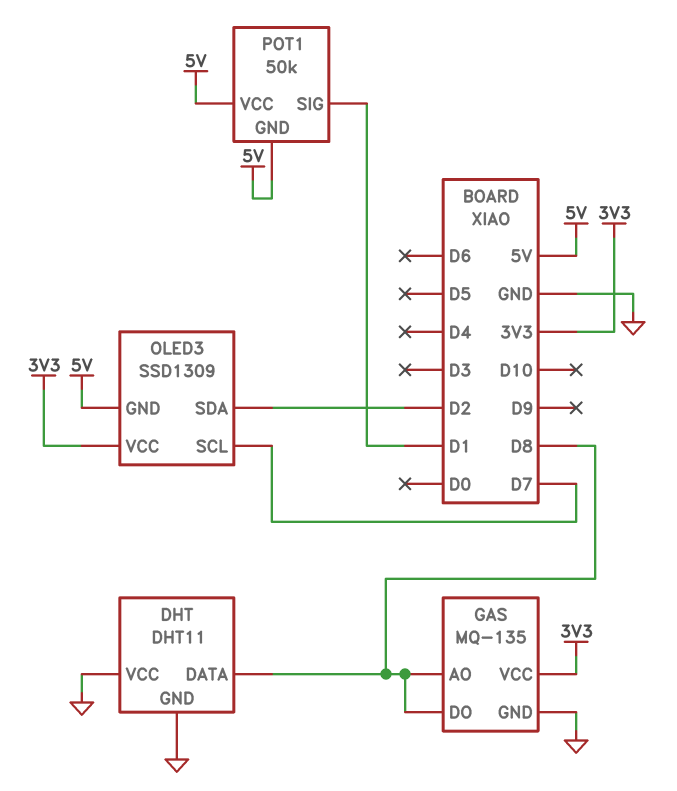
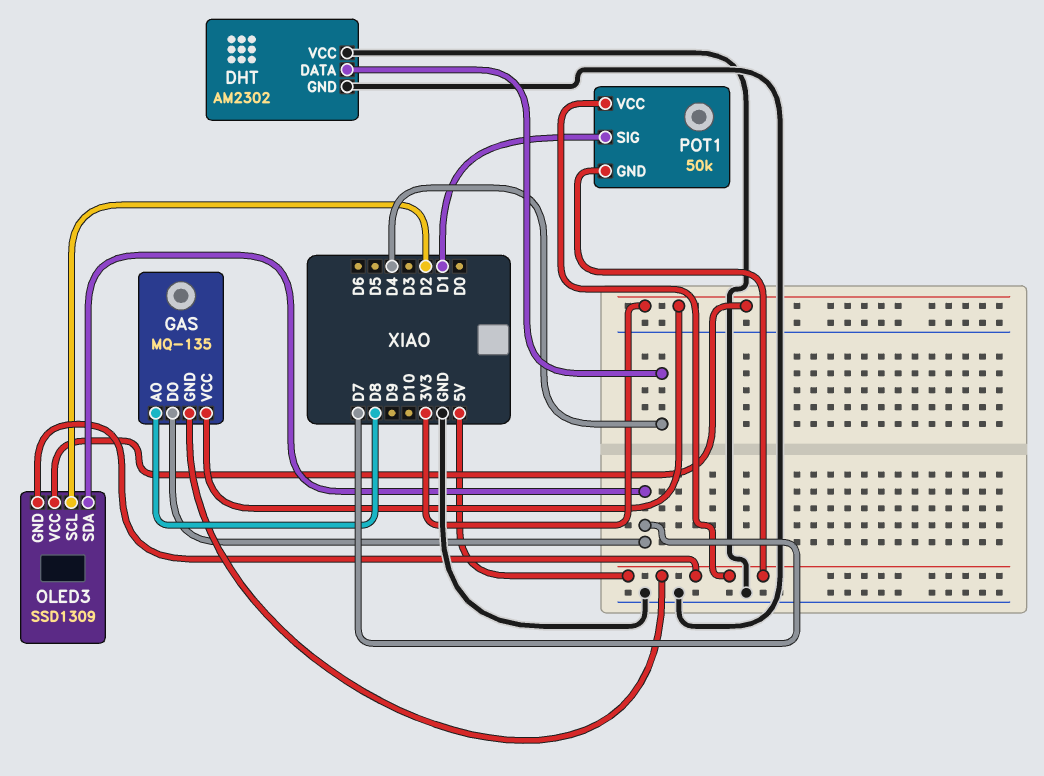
DHT: DHT11 -> AM2302
DHT pin DATA: D8 -> D4
GAS pin DO: D8 -> D7
GAS pin GND: GND -> 5V
OLED3 pin SCL: D7 -> D2
OLED3 pin SDA: D2 -> D7

